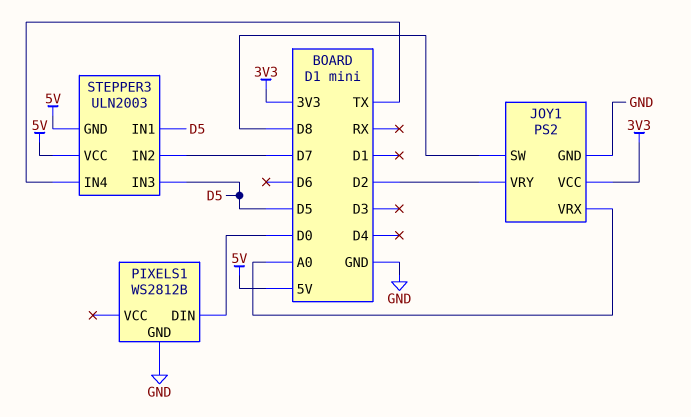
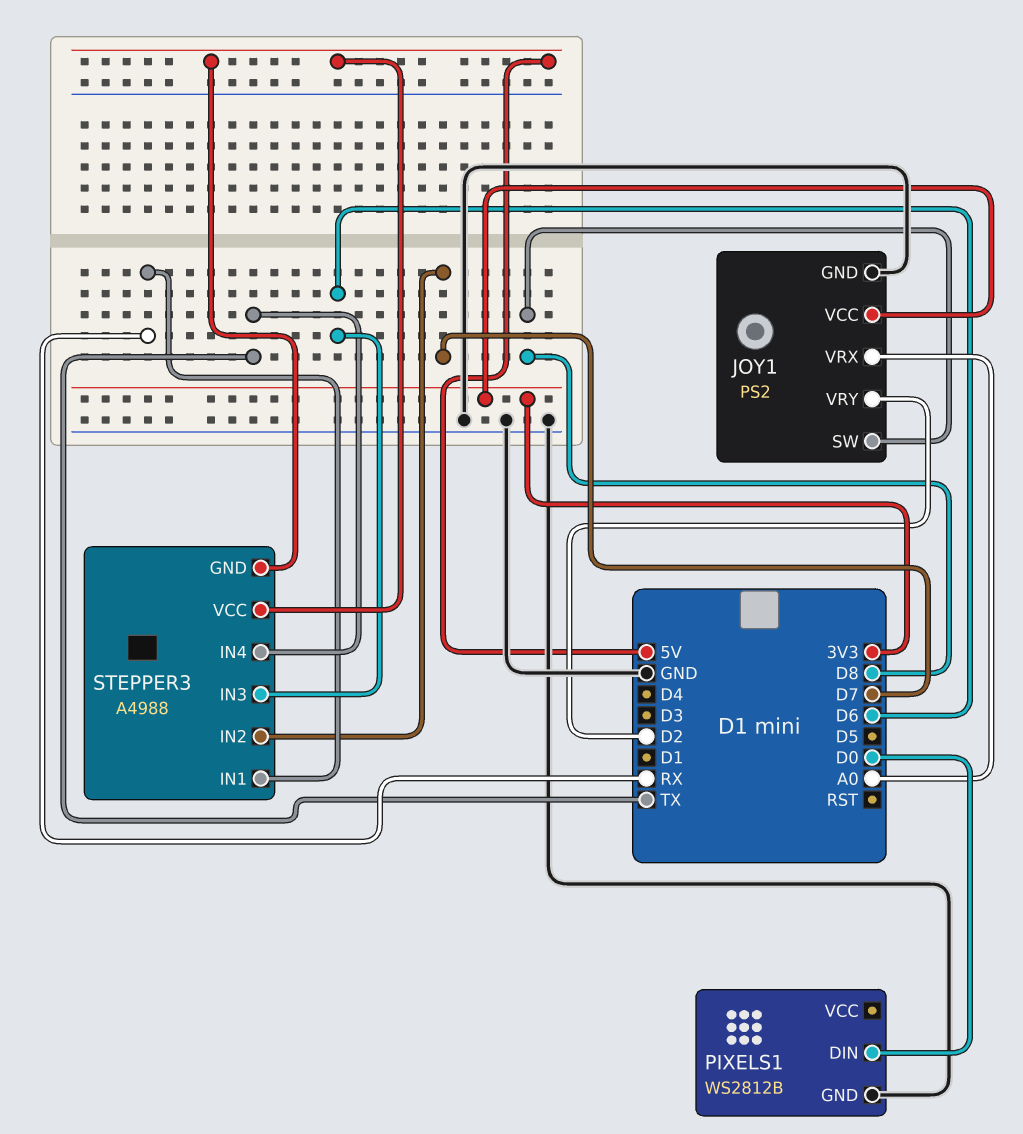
STEPPER3: ULN2003 -> A4988
STEPPER3 pin IN1: D5 -> RX
STEPPER3 pin IN3: D5 -> D6

